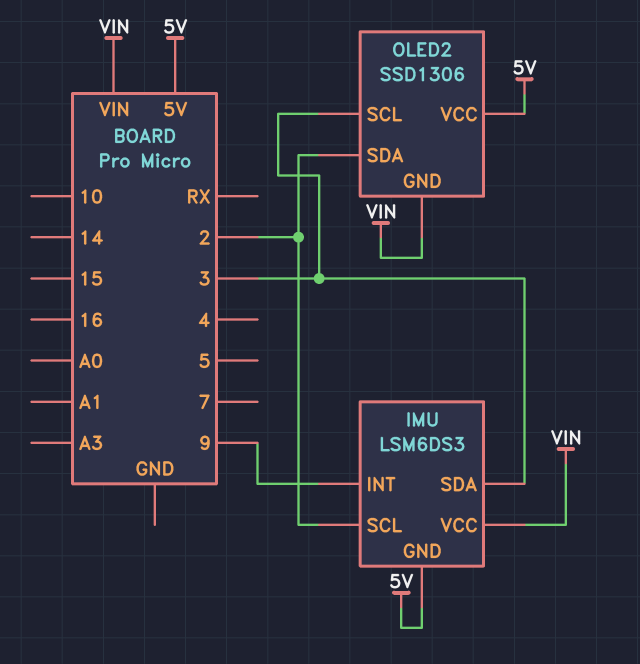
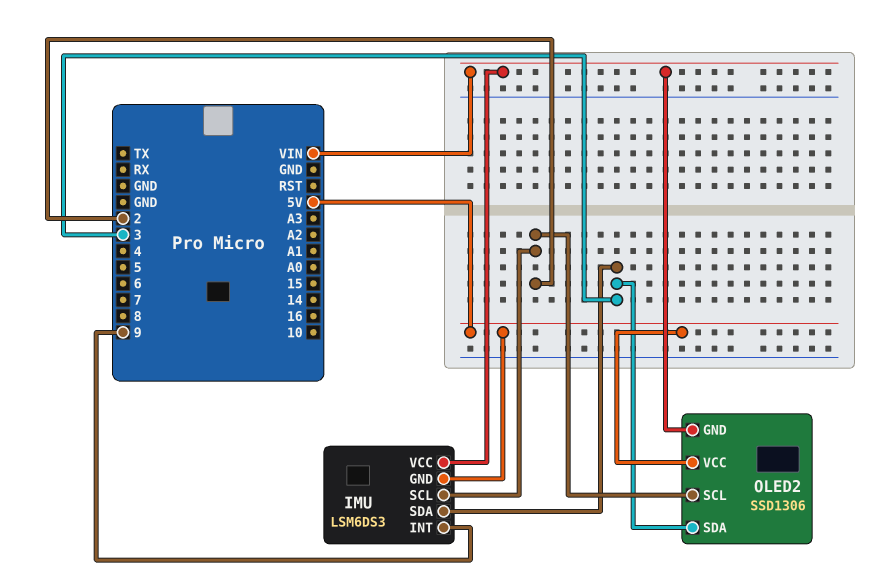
OLED2 pin SCL: 3 -> 2
OLED2 pin SDA: 2 -> 3

